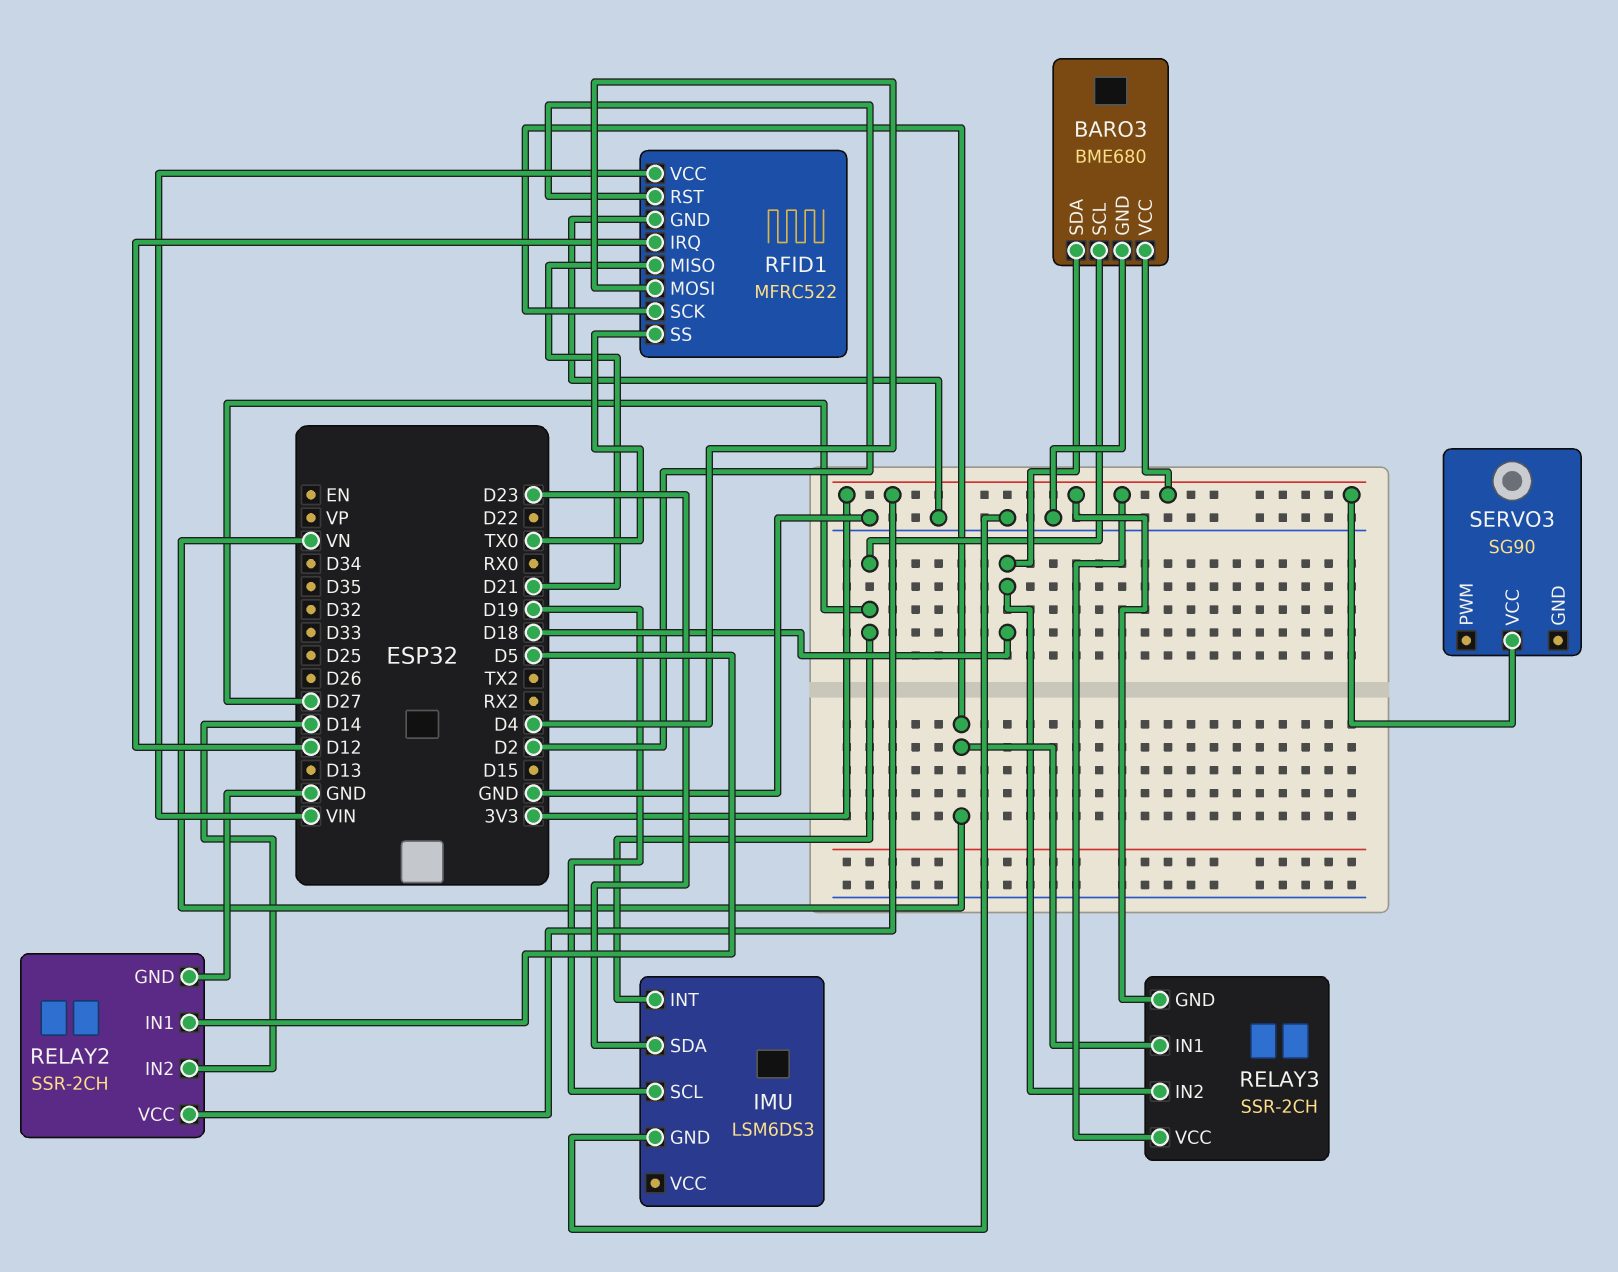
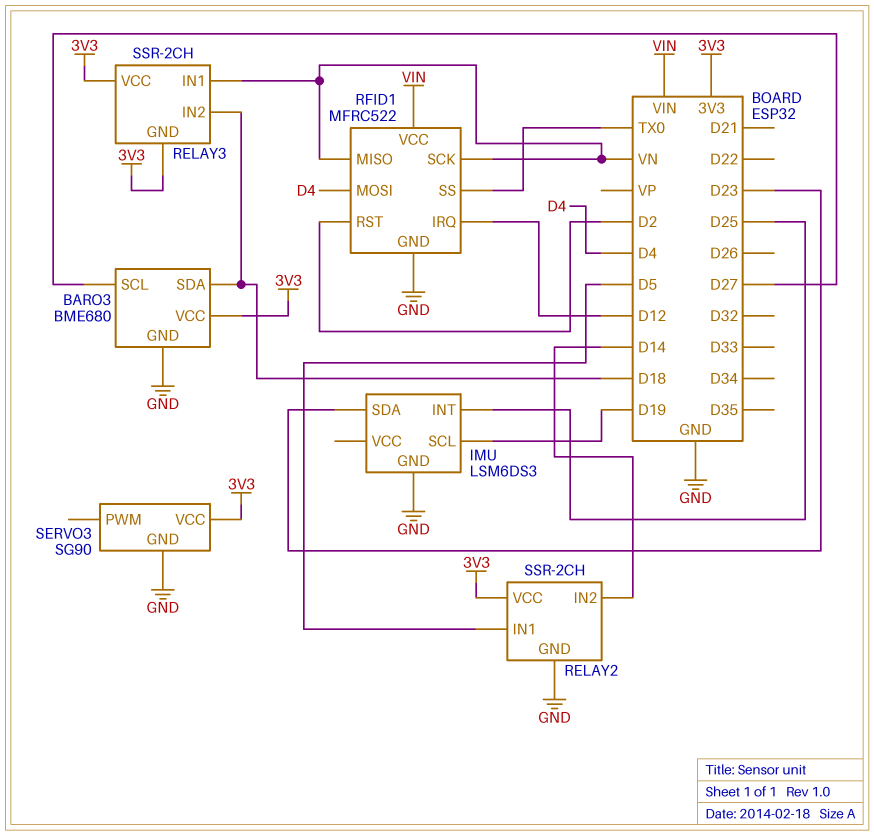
IMU pin INT: D27 -> D25
RFID1 pin MISO: D21 -> VN
SERVO3 pin GND: none -> GND

